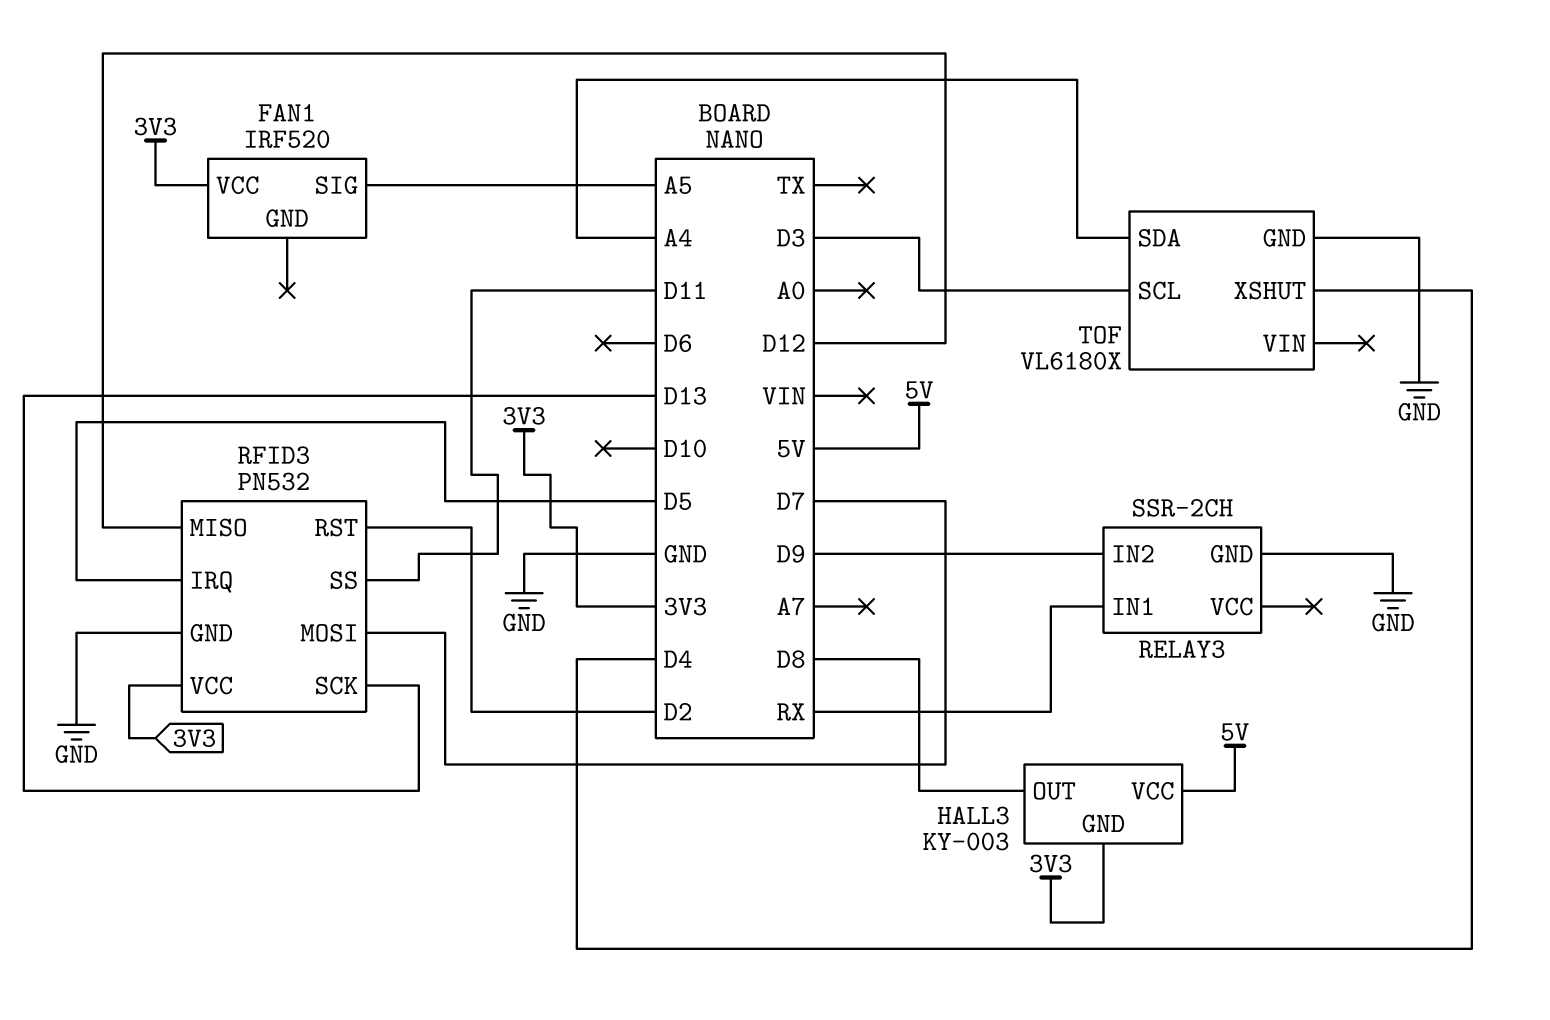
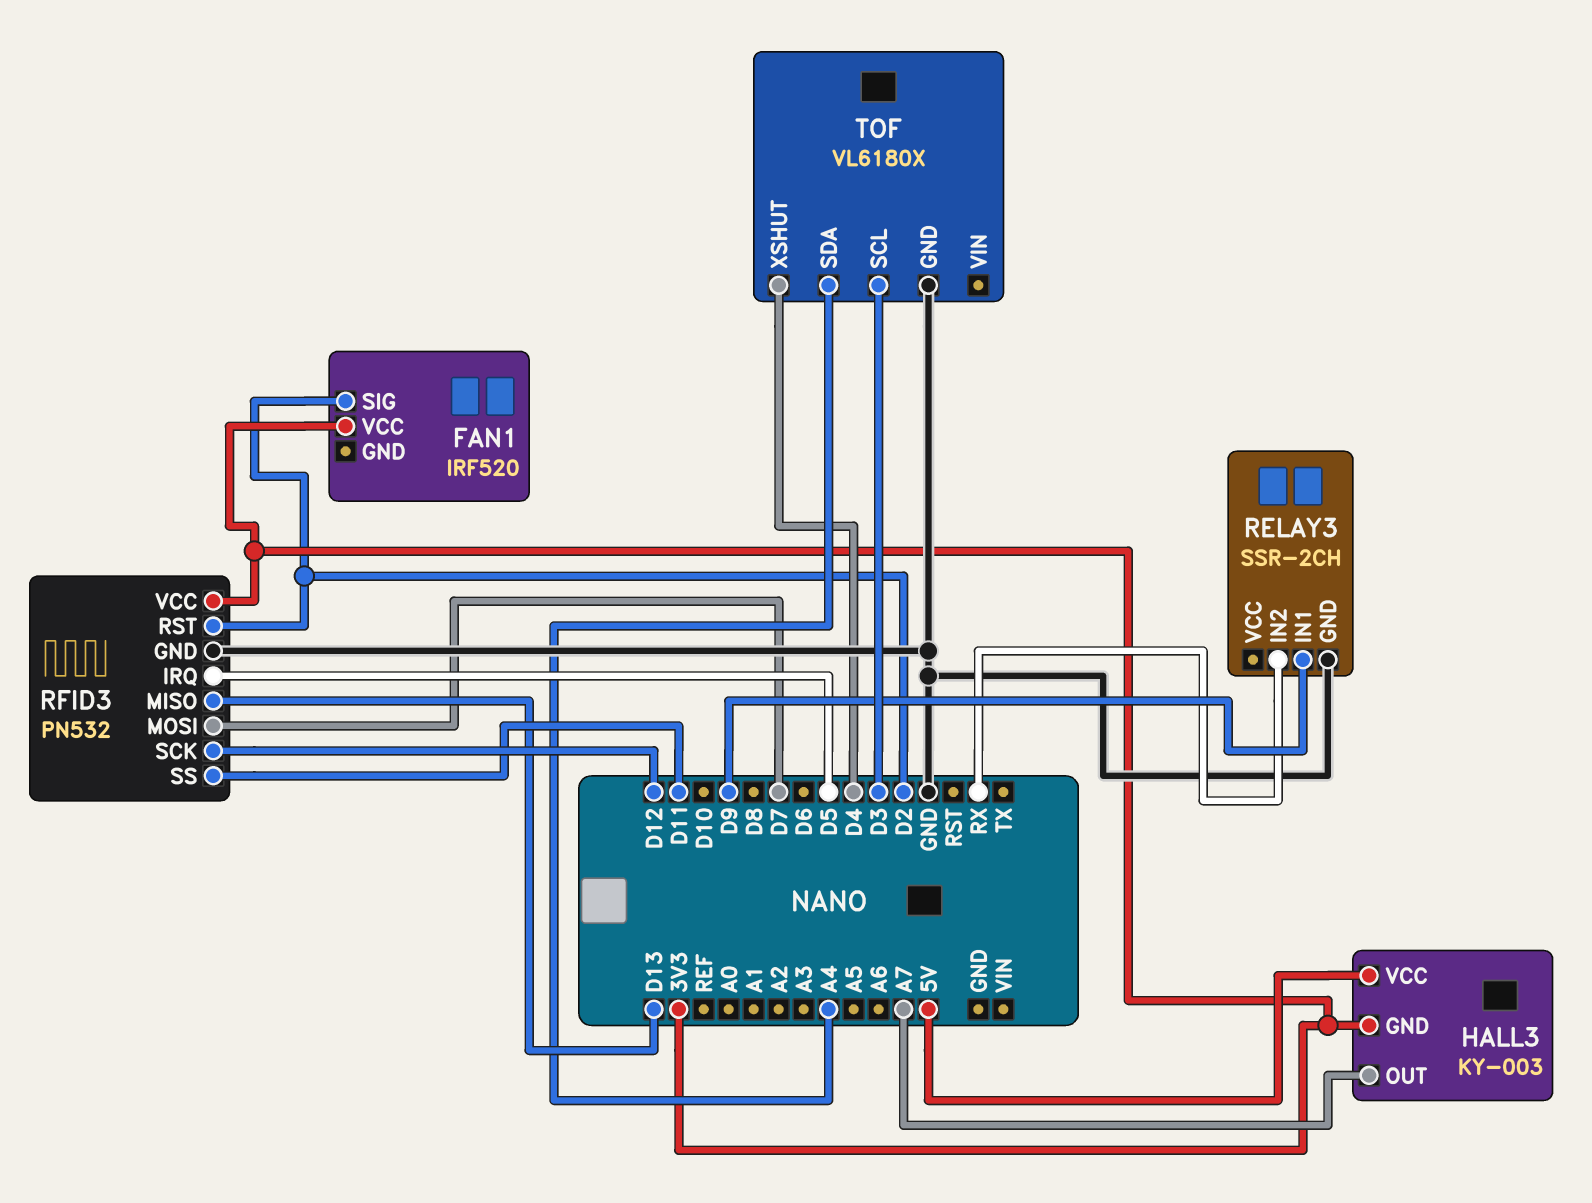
FAN1 pin SIG: A5 -> D2
HALL3 pin OUT: D8 -> A7
RELAY3 pin IN1: RX -> D9
RELAY3 pin IN2: D9 -> RX
RFID3 pin MISO: D12 -> D13
RFID3 pin SCK: D13 -> D12

